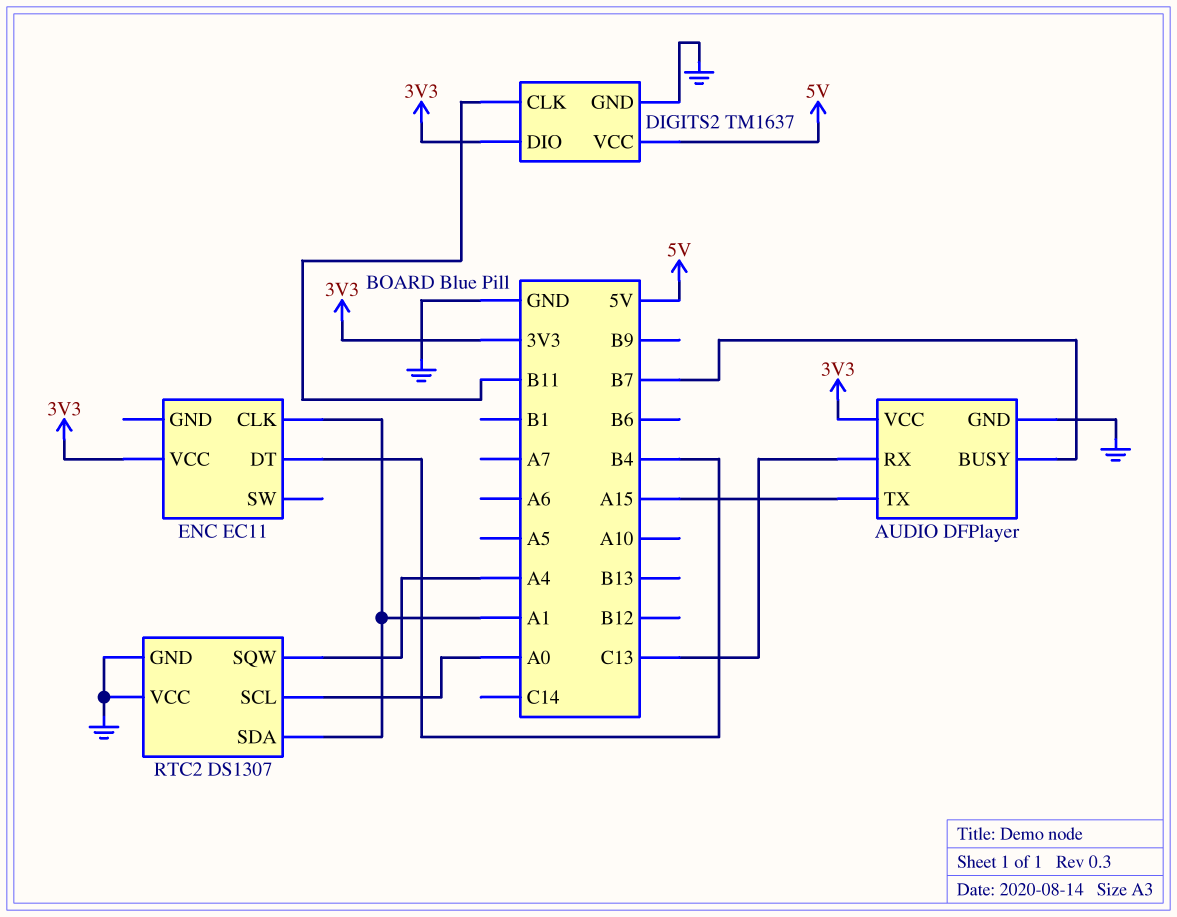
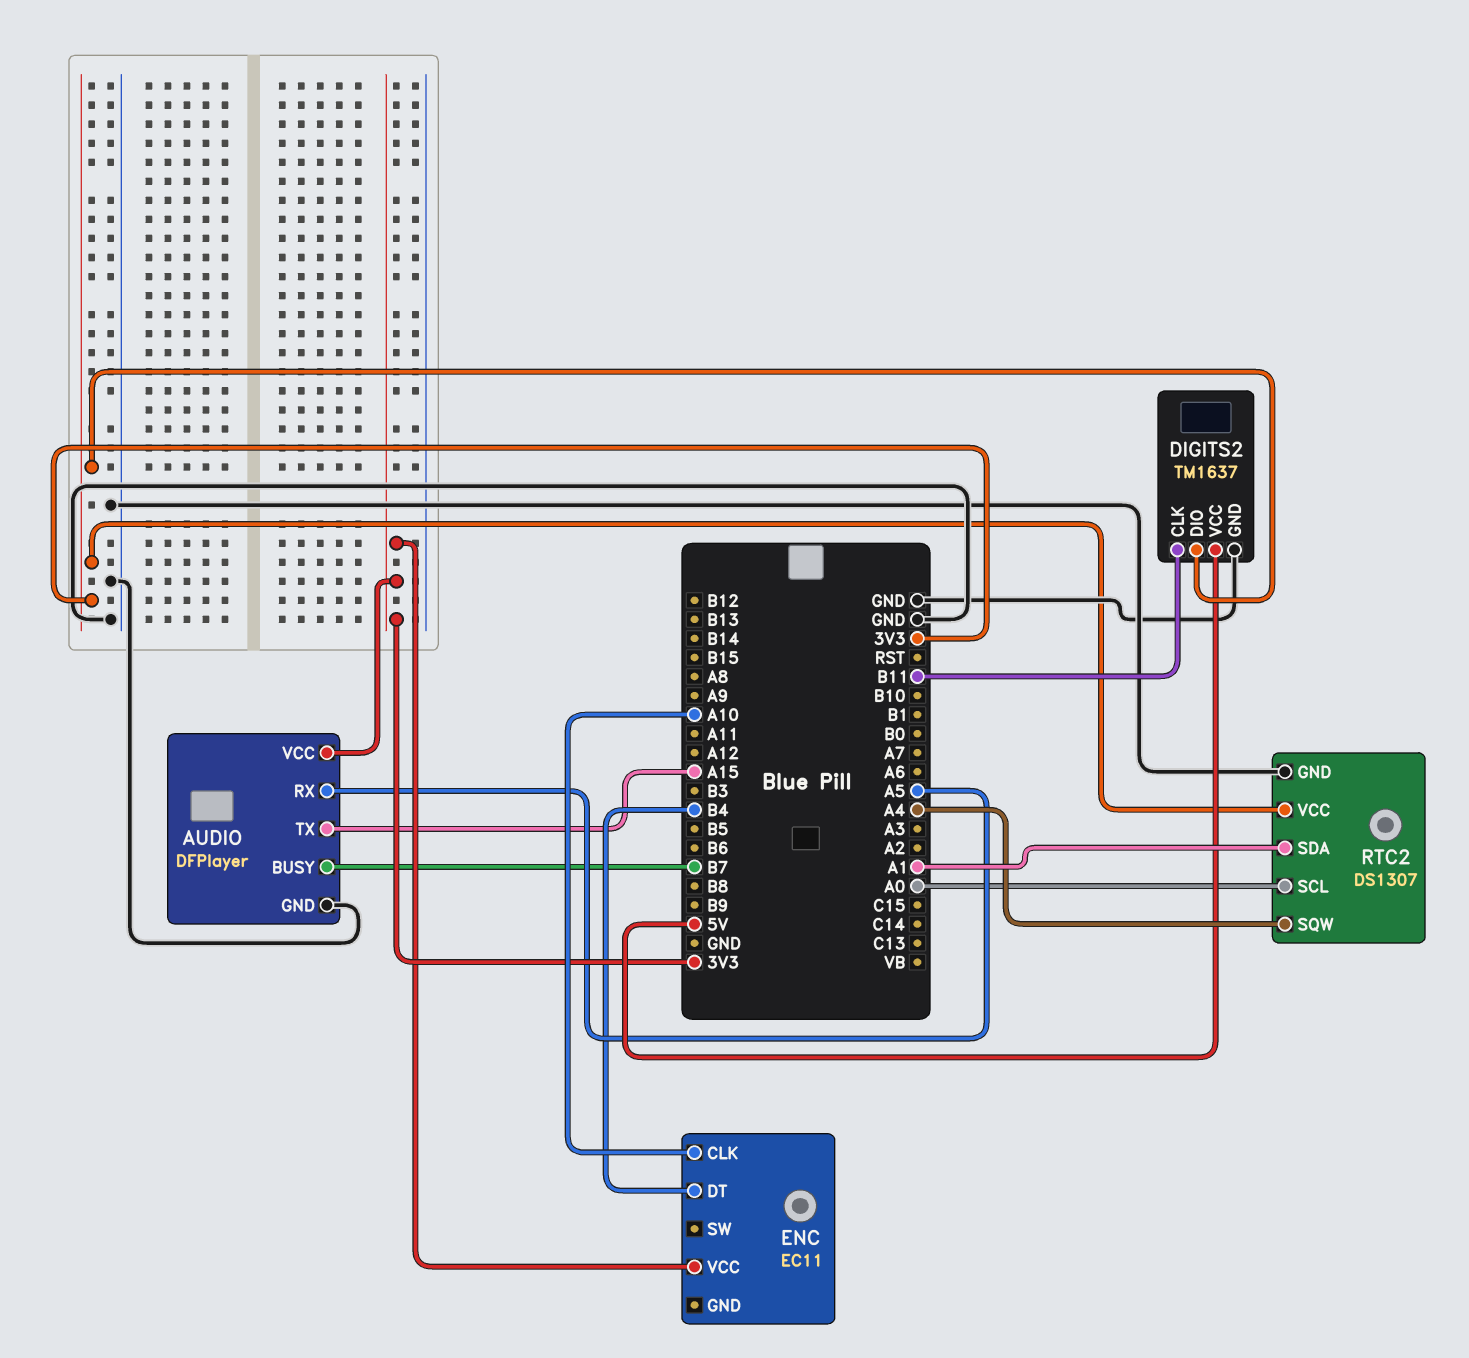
AUDIO pin RX: C13 -> A5
ENC pin CLK: A1 -> A10
RTC2 pin VCC: GND -> 3V3

